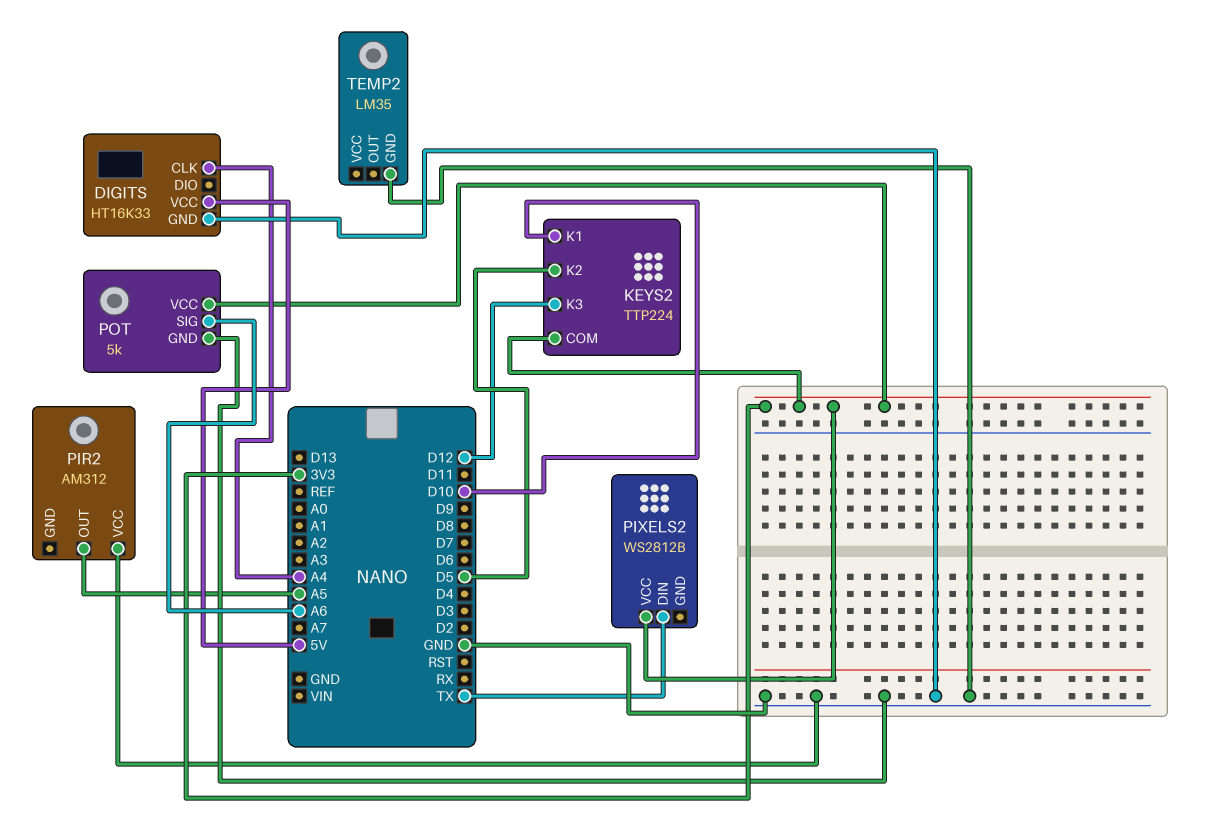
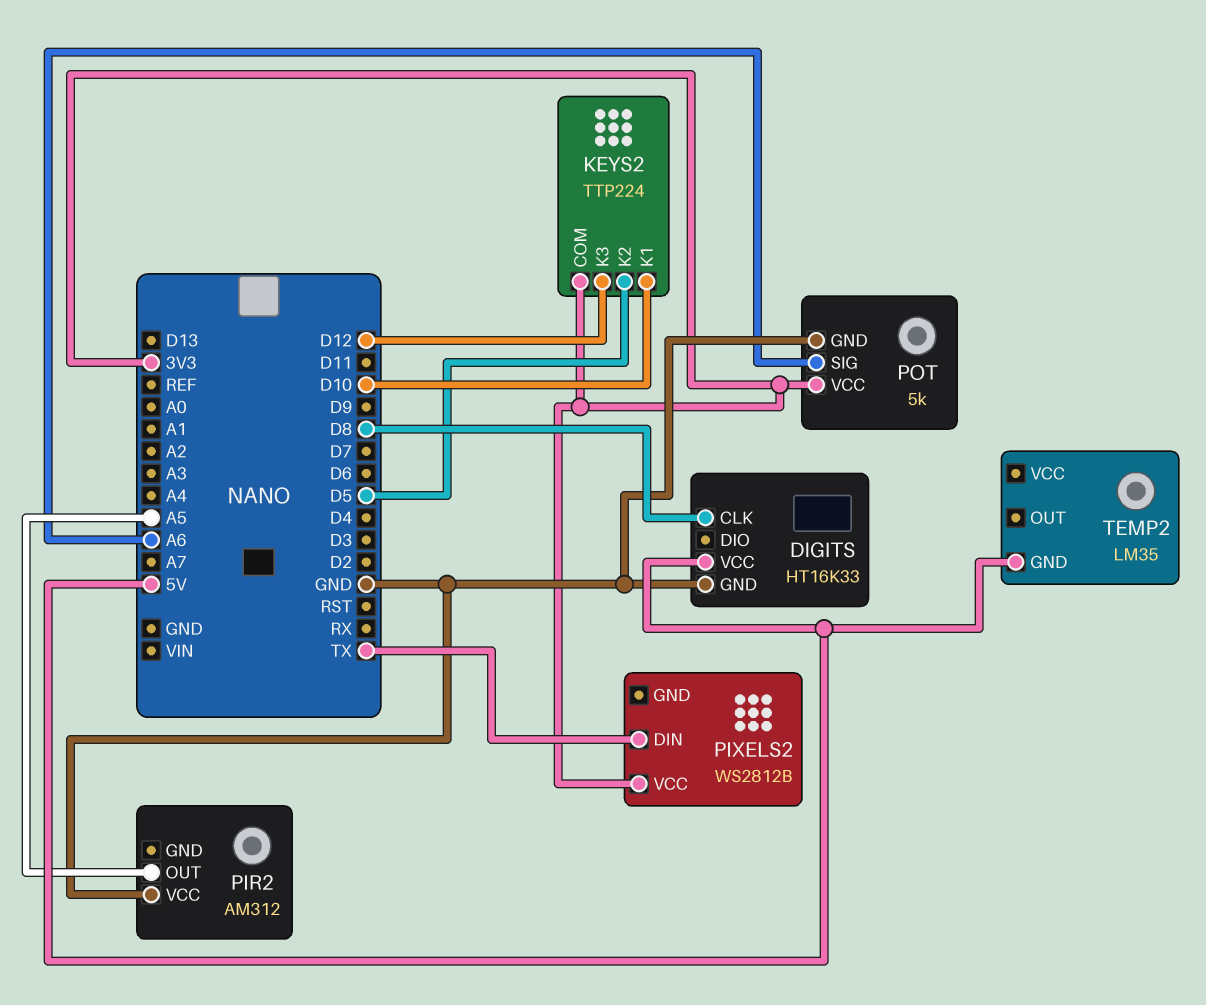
DIGITS pin CLK: A4 -> D8
TEMP2 pin GND: GND -> 5V

